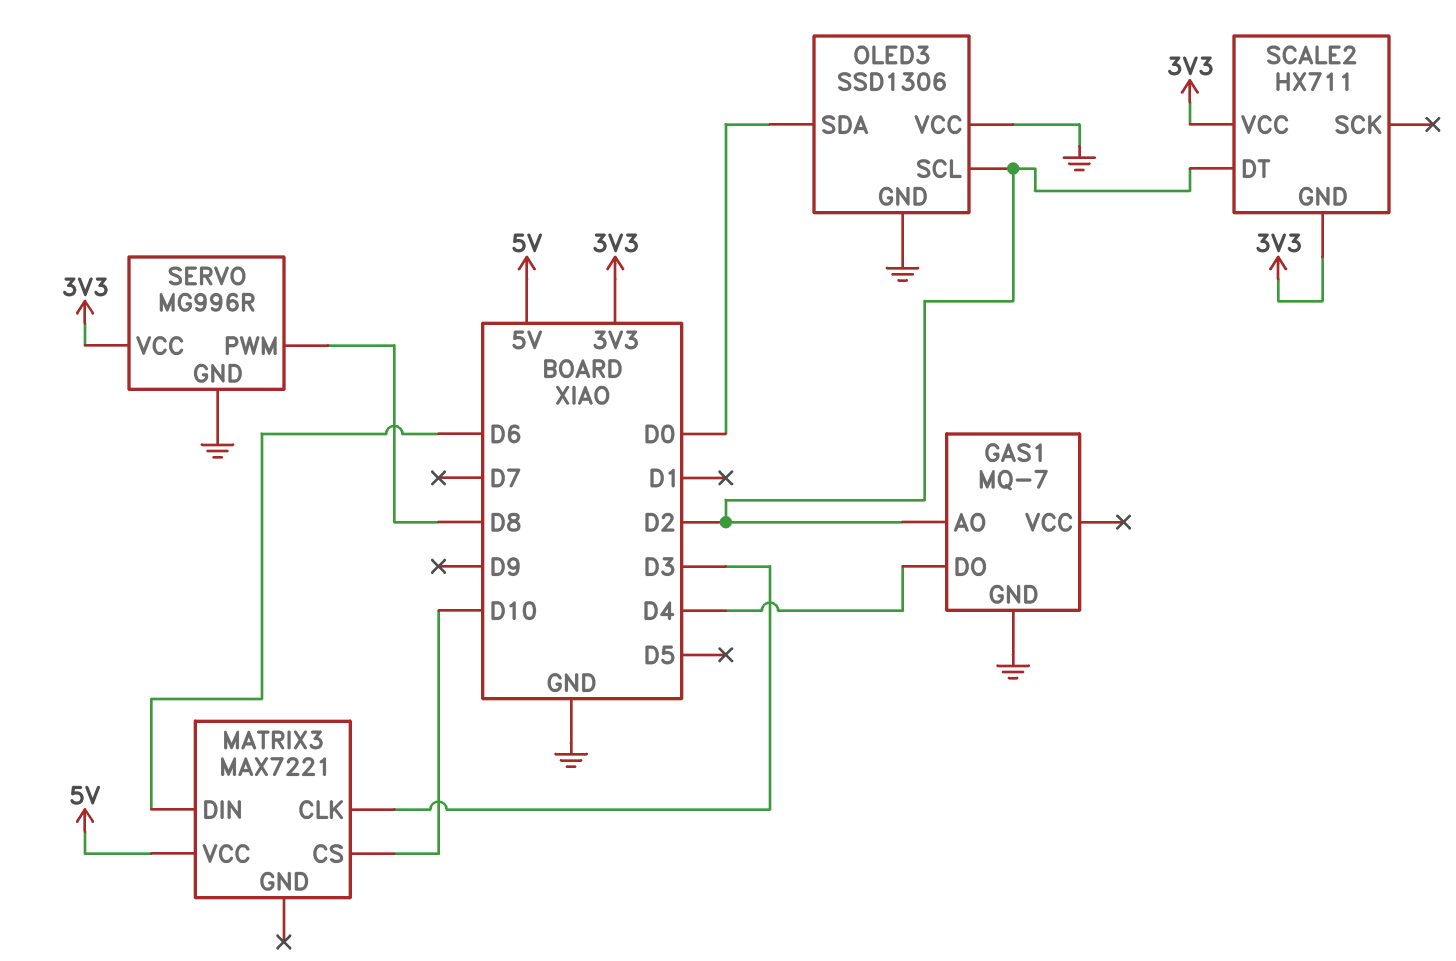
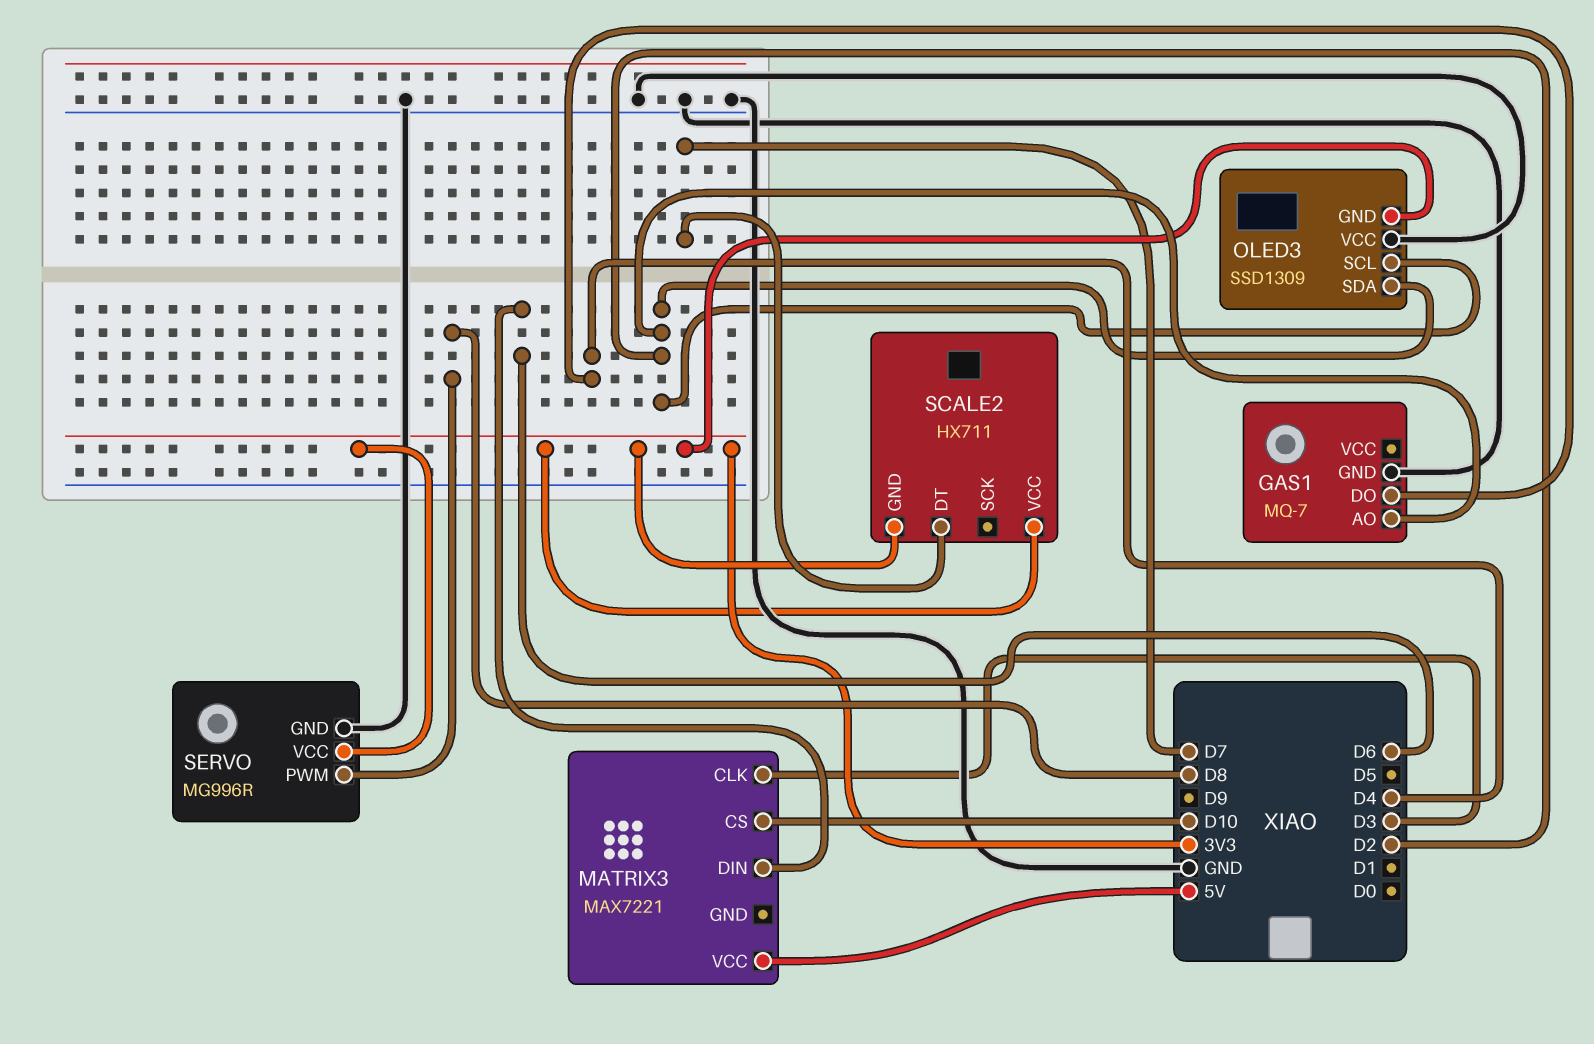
OLED3: SSD1306 -> SSD1309
OLED3 pin GND: GND -> 3V3
OLED3 pin SDA: D0 -> D2
SCALE2 pin DT: D2 -> D7

